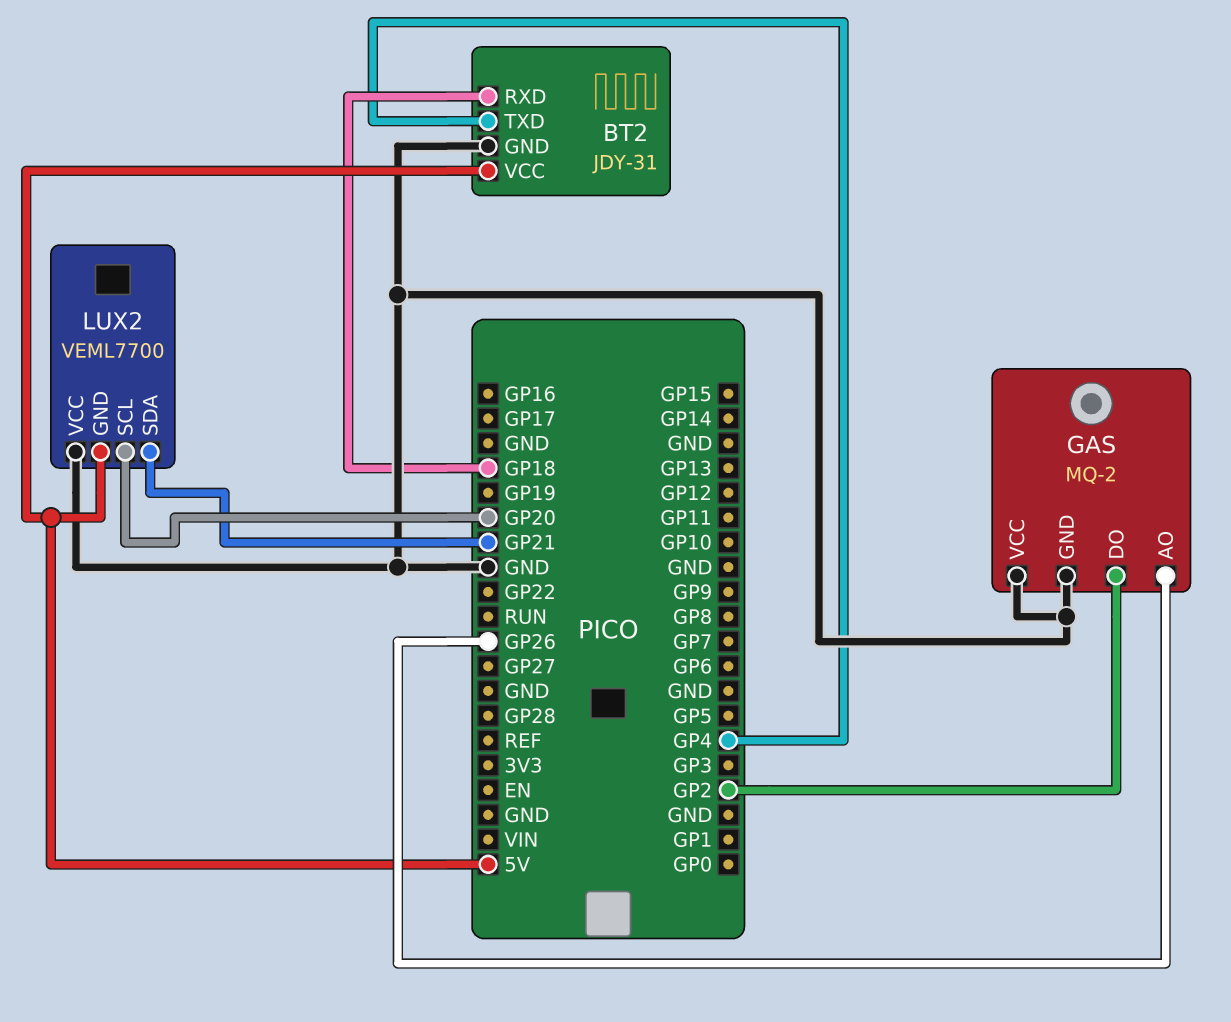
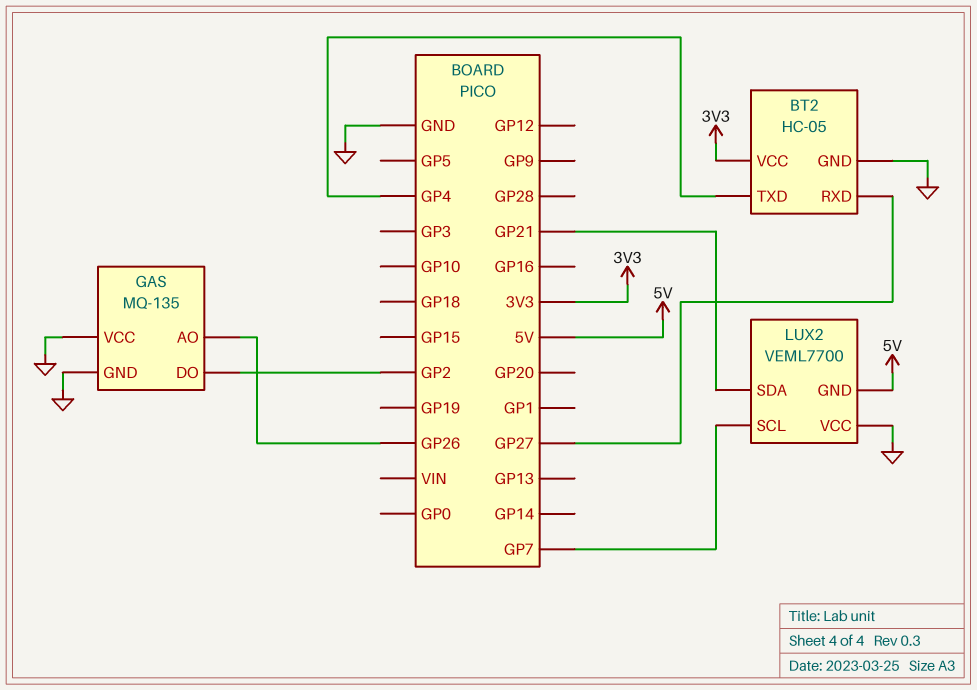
BT2: JDY-31 -> HC-05
BT2 pin RXD: GP18 -> GP27
BT2 pin VCC: 5V -> 3V3
GAS: MQ-2 -> MQ-135
LUX2 pin SCL: GP20 -> GP7

